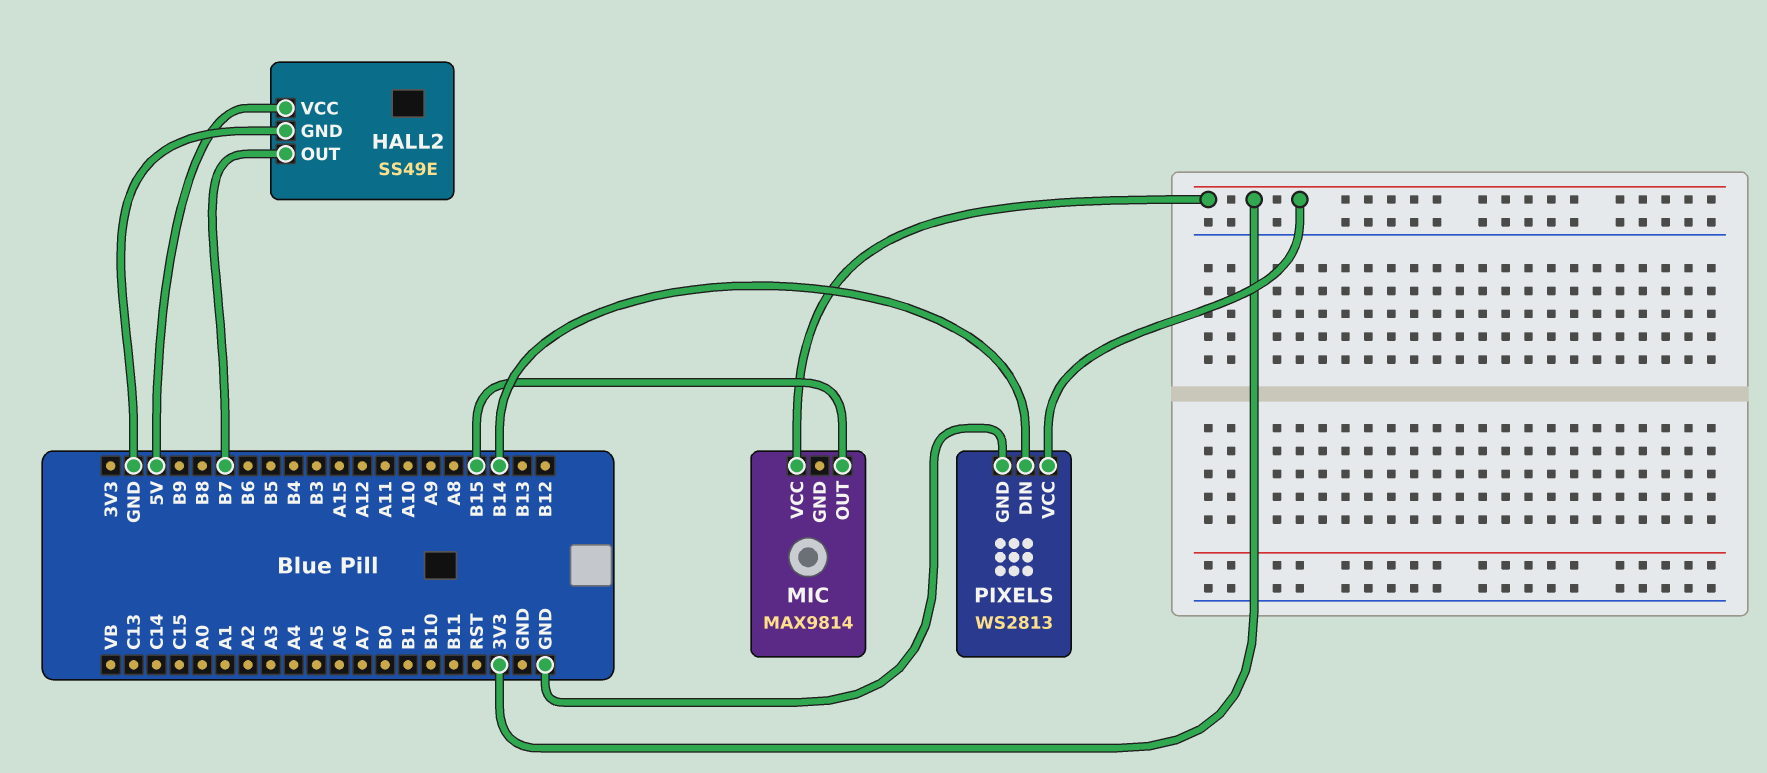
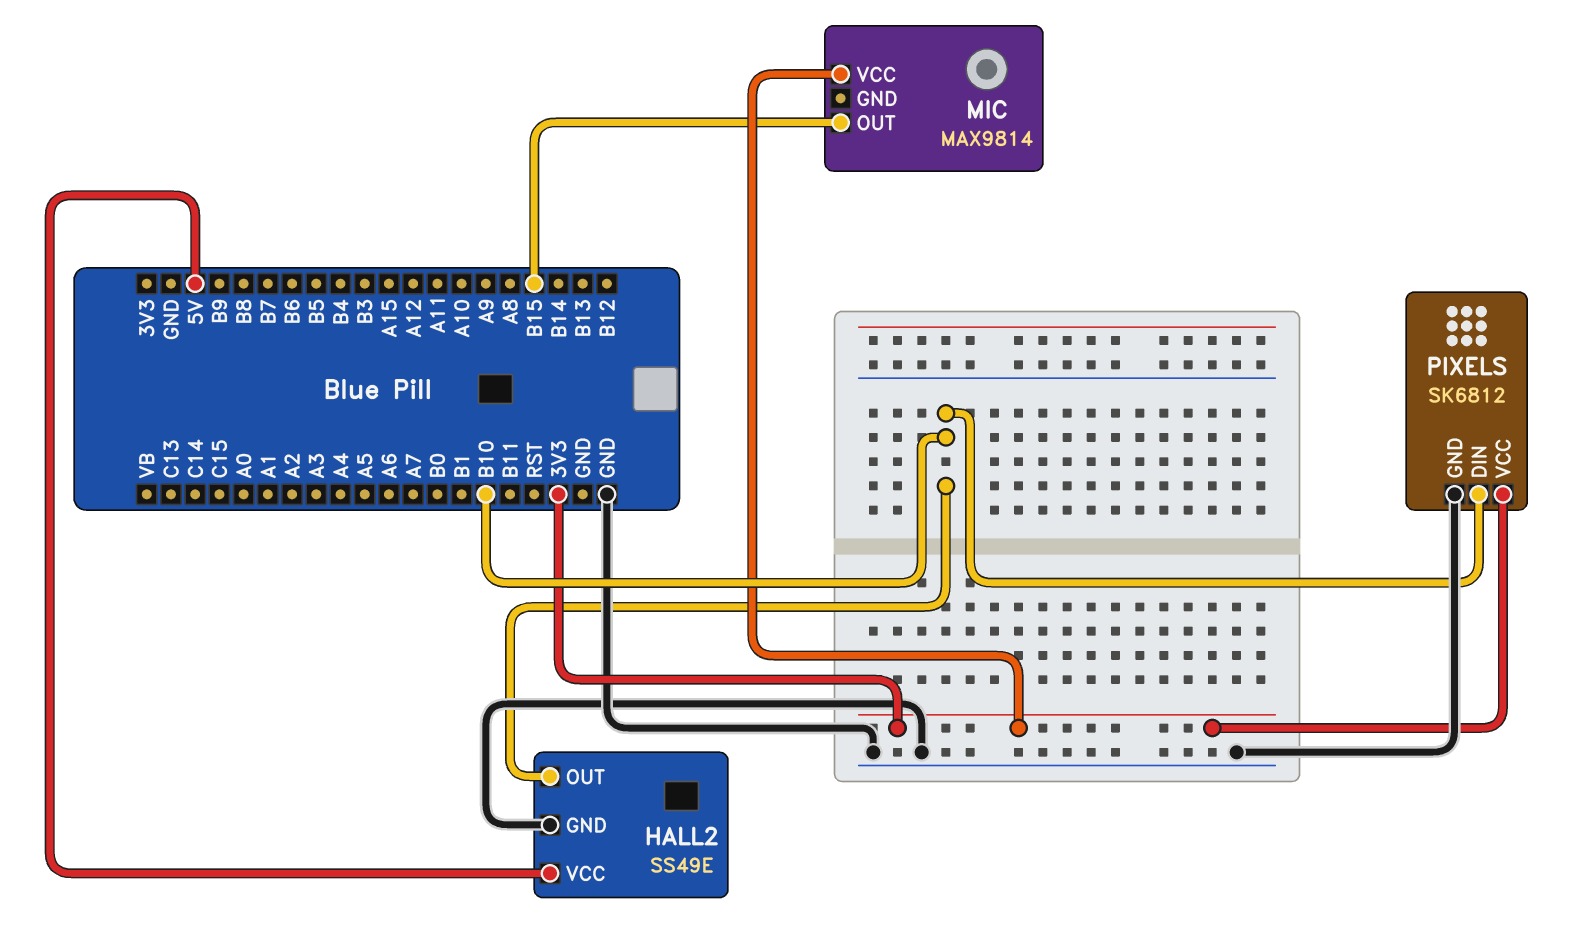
HALL2 pin OUT: B7 -> B10
PIXELS: WS2813 -> SK6812
PIXELS pin DIN: B14 -> B10

